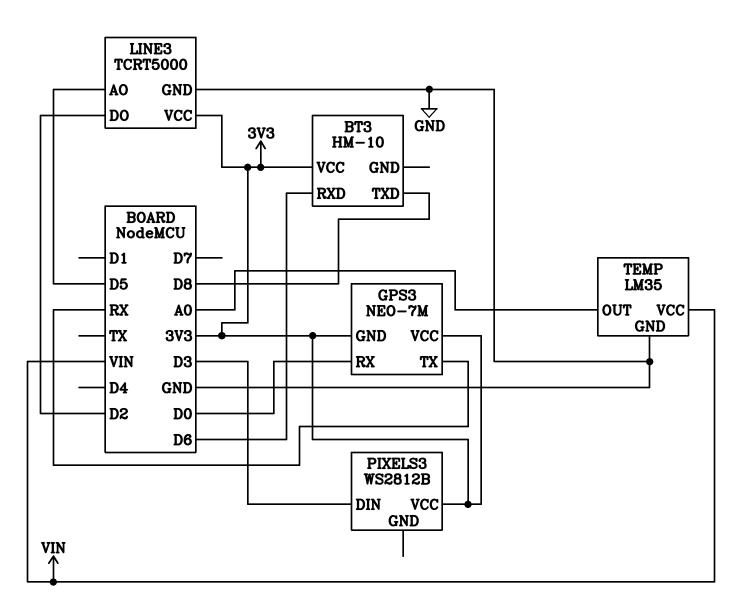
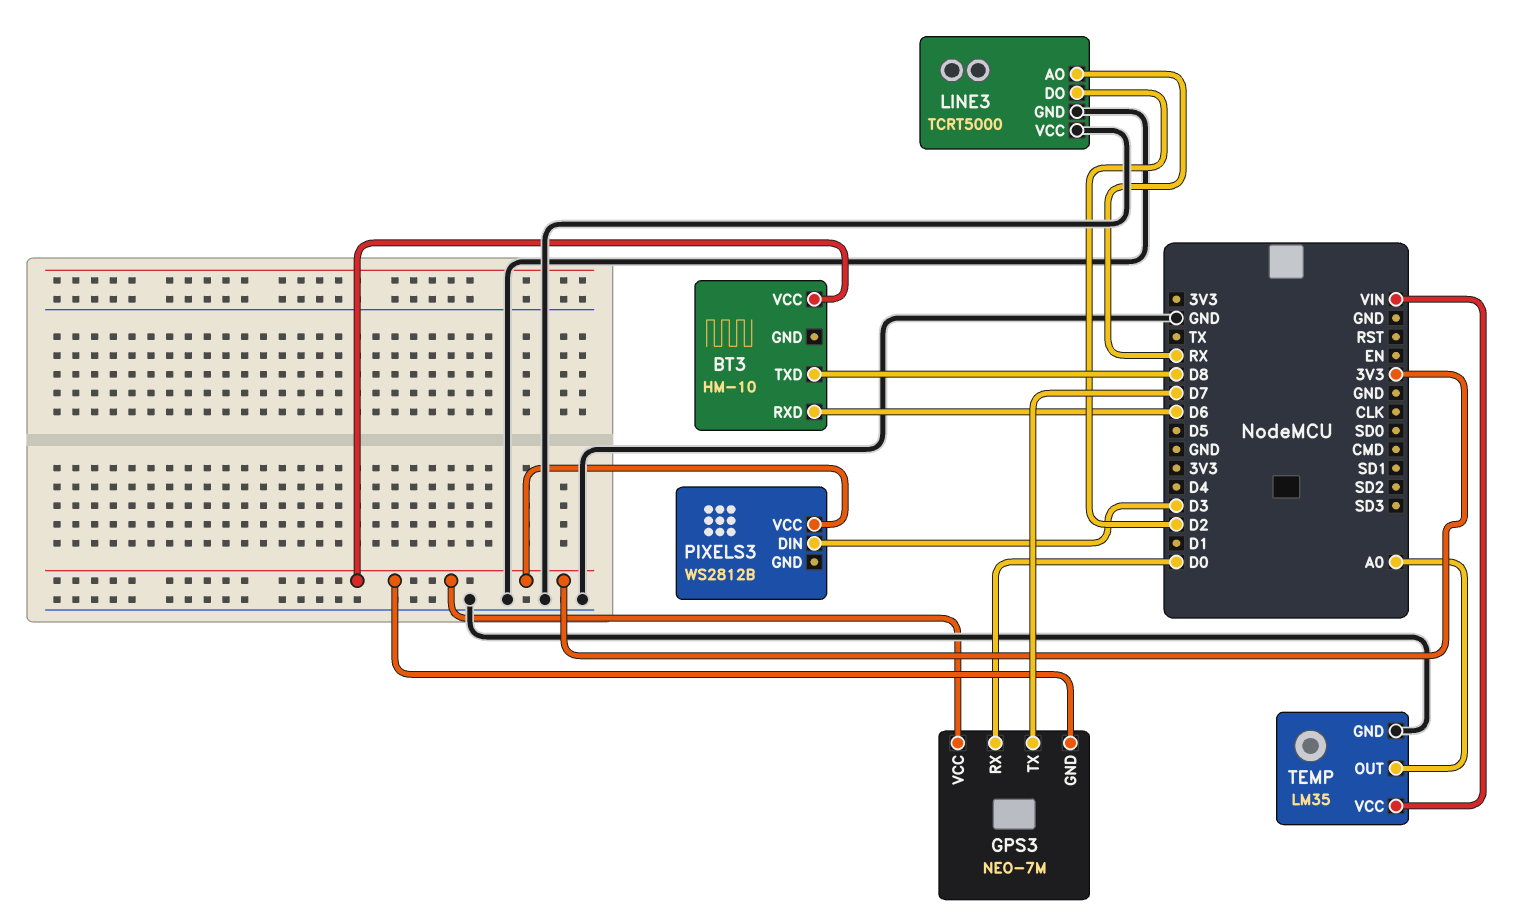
GPS3 pin TX: RX -> D7
LINE3 pin AO: D5 -> RX
LINE3 pin VCC: 3V3 -> GND

